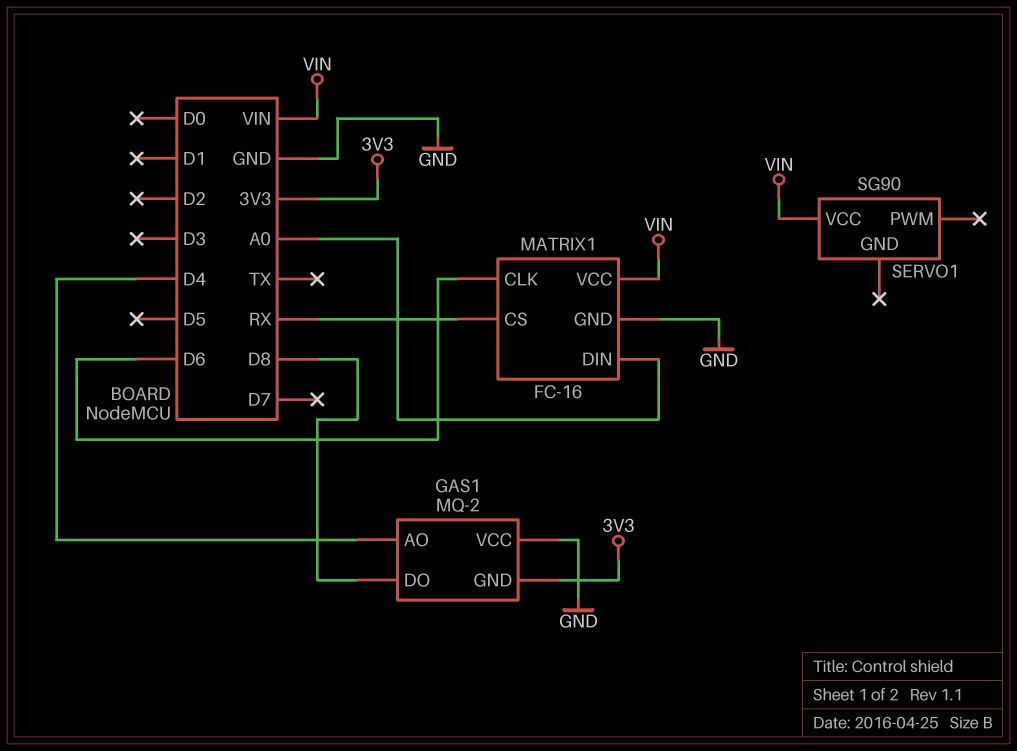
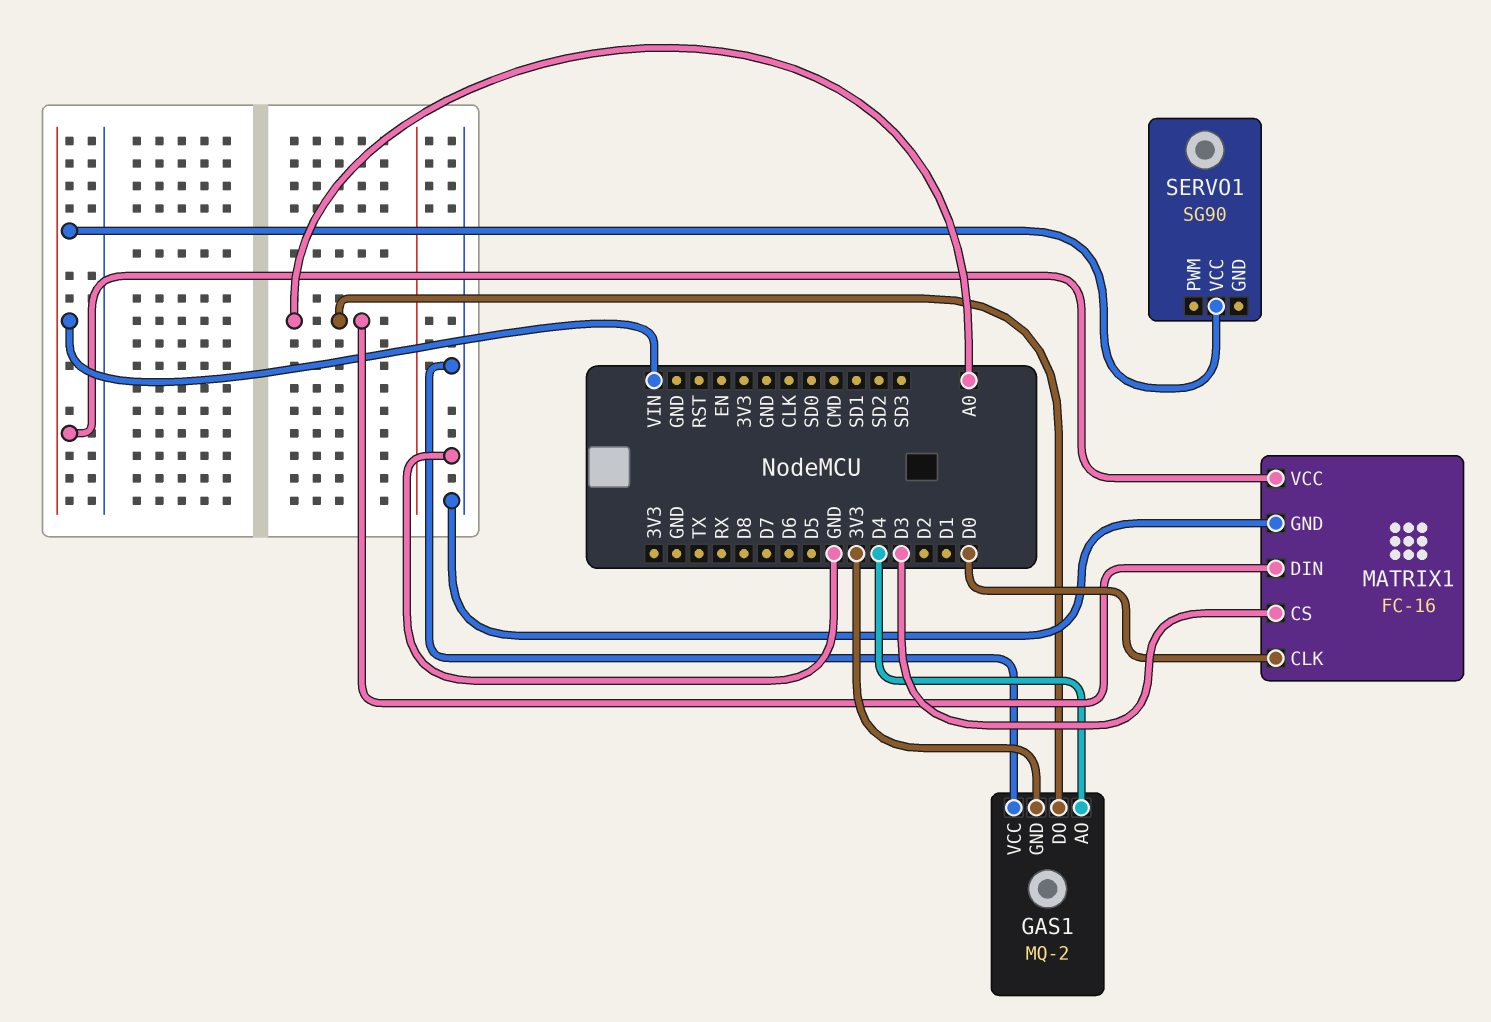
GAS1 pin DO: D8 -> A0
MATRIX1 pin CLK: D6 -> D0
MATRIX1 pin CS: RX -> D3

